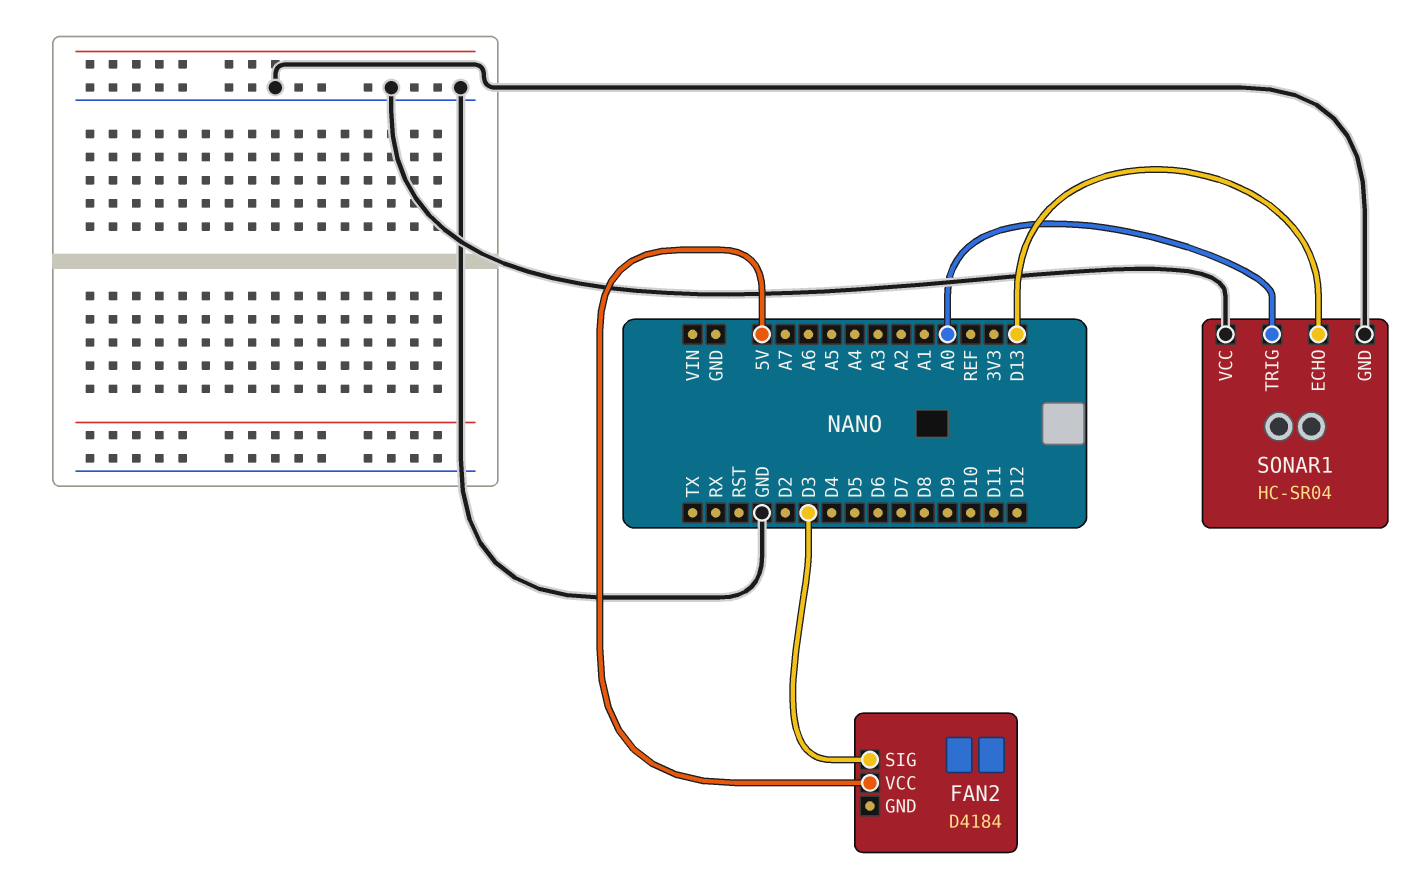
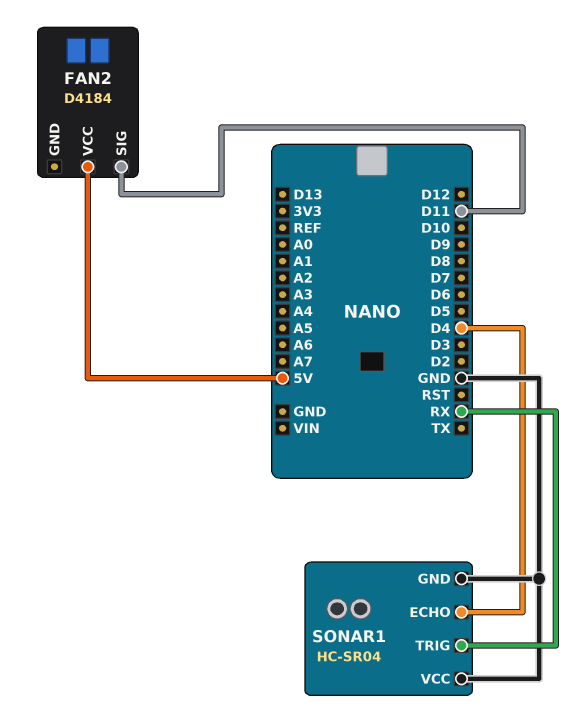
FAN2 pin SIG: D3 -> D11
SONAR1 pin ECHO: D13 -> D4
SONAR1 pin TRIG: A0 -> RX

